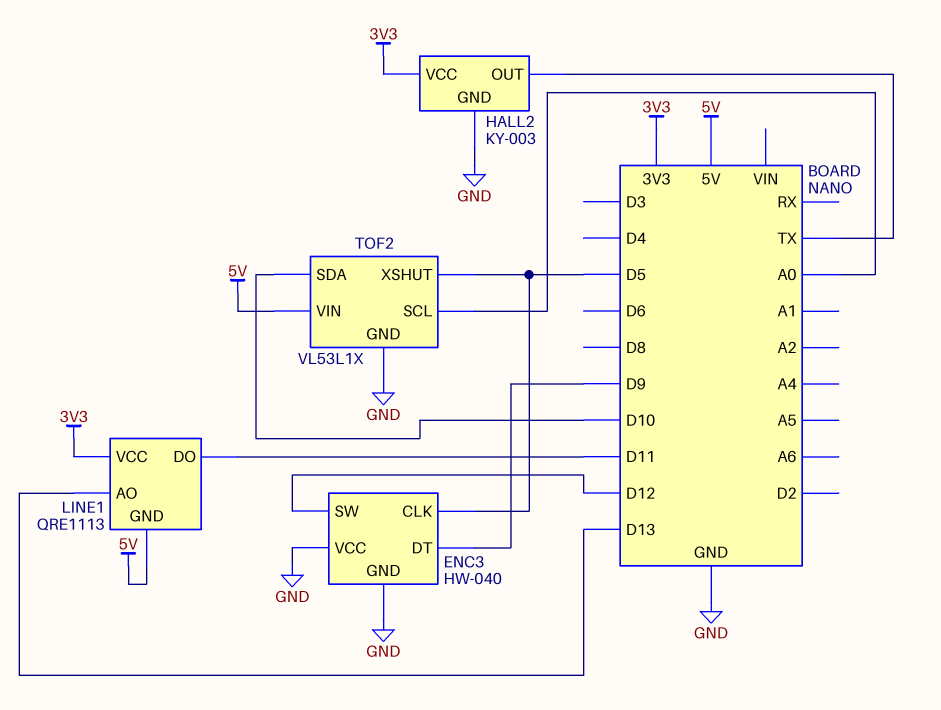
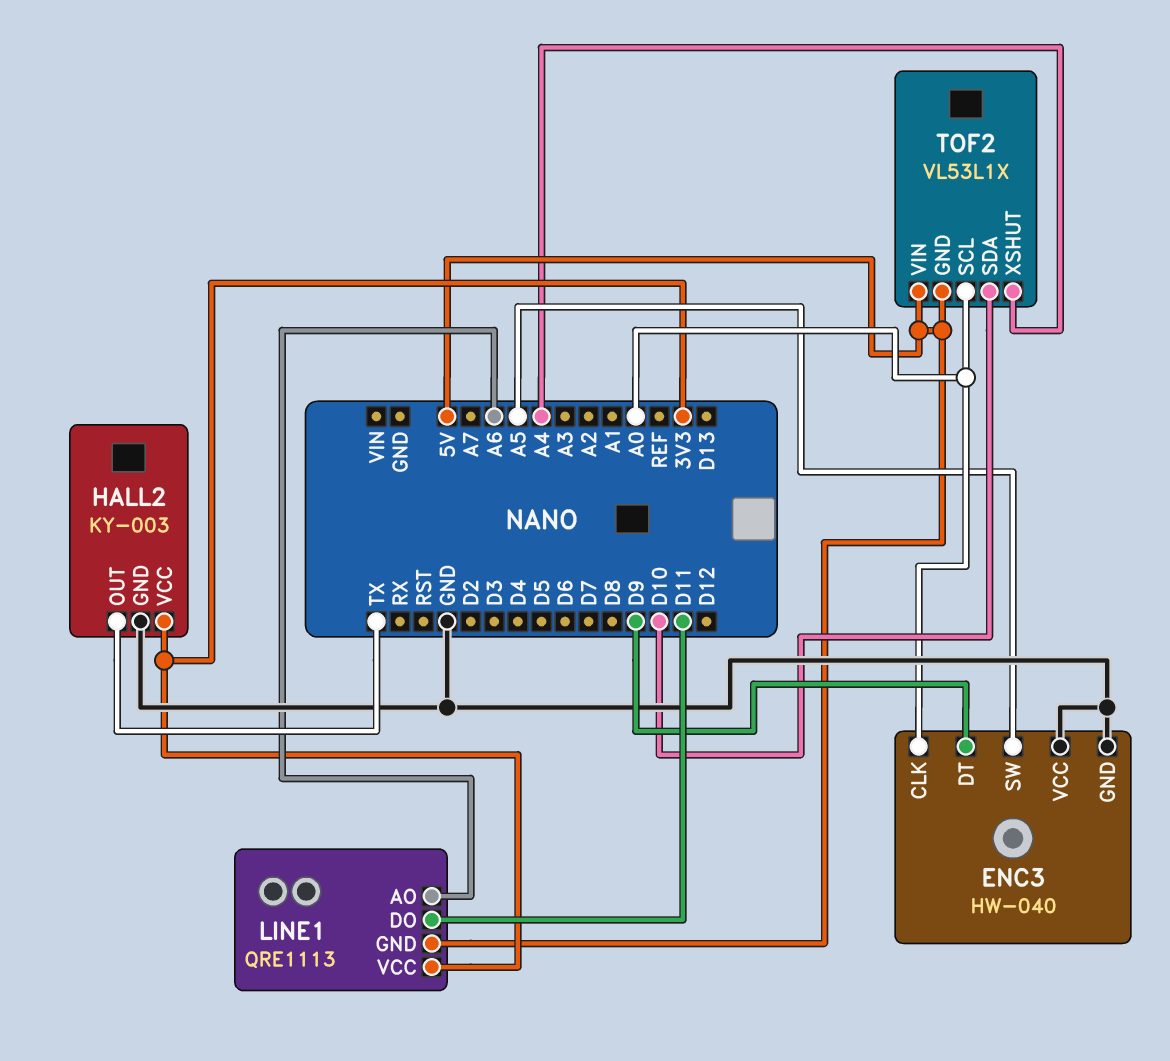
ENC3 pin CLK: D5 -> A0
ENC3 pin SW: D12 -> A5
LINE1 pin AO: D13 -> A6
TOF2 pin GND: GND -> 5V
TOF2 pin XSHUT: D5 -> A4

